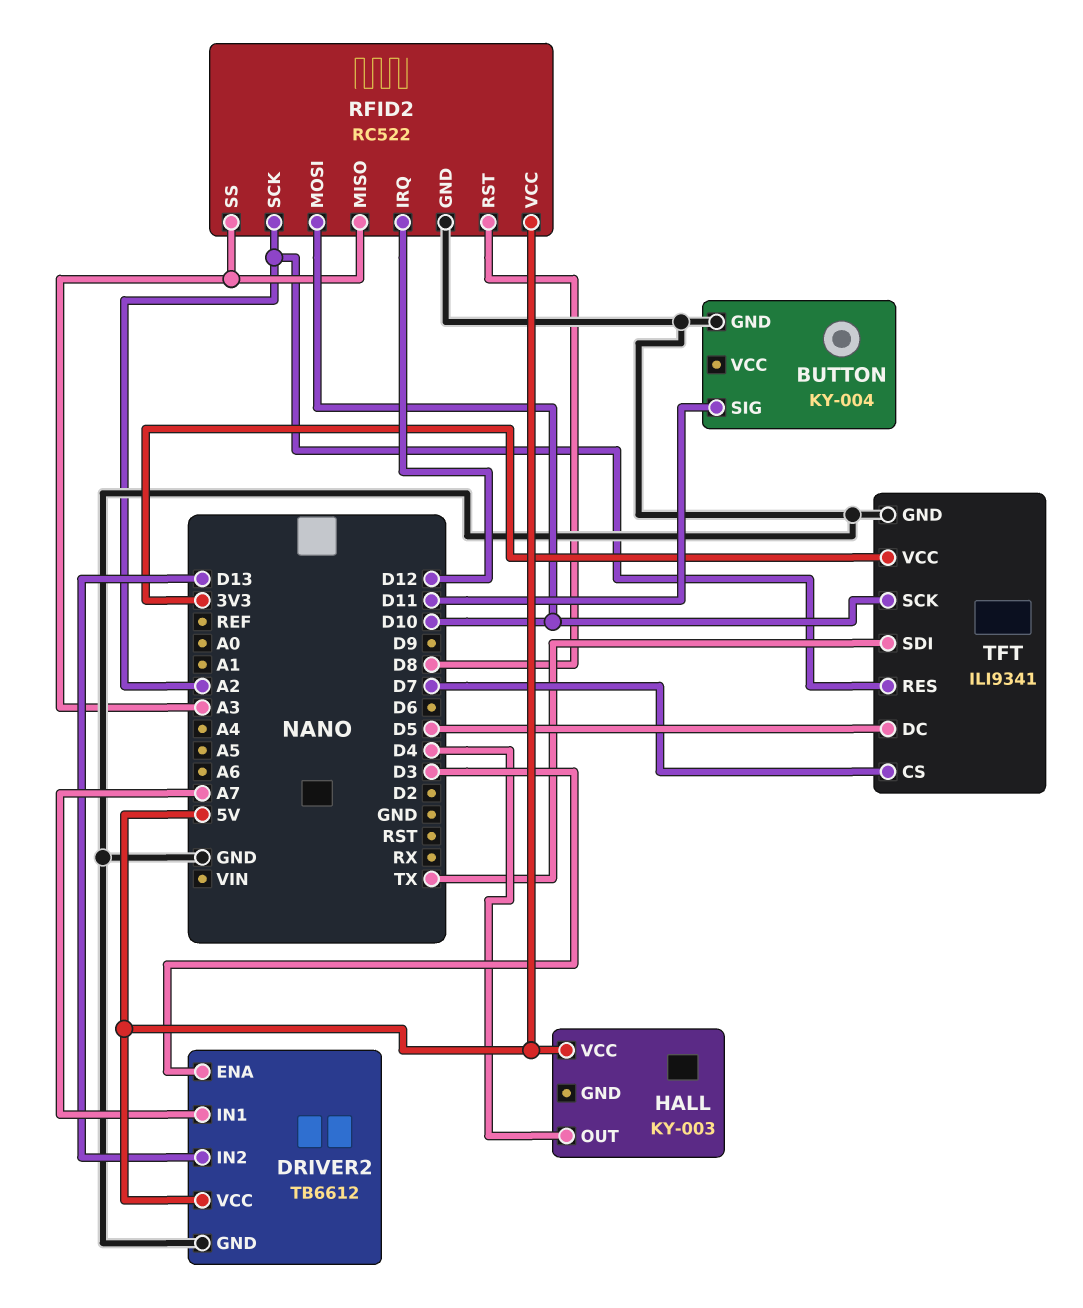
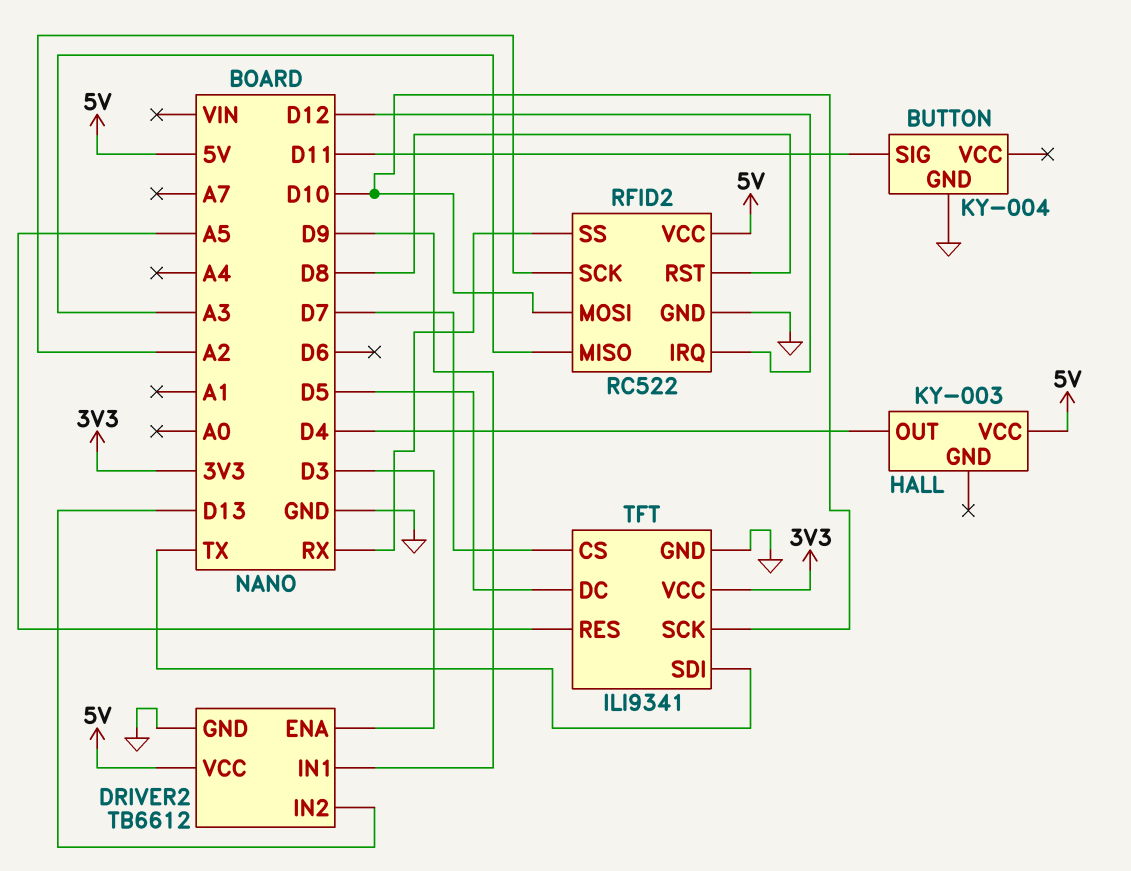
DRIVER2 pin IN1: A7 -> D9
RFID2 pin SS: A3 -> RX
TFT pin RES: A2 -> A5

